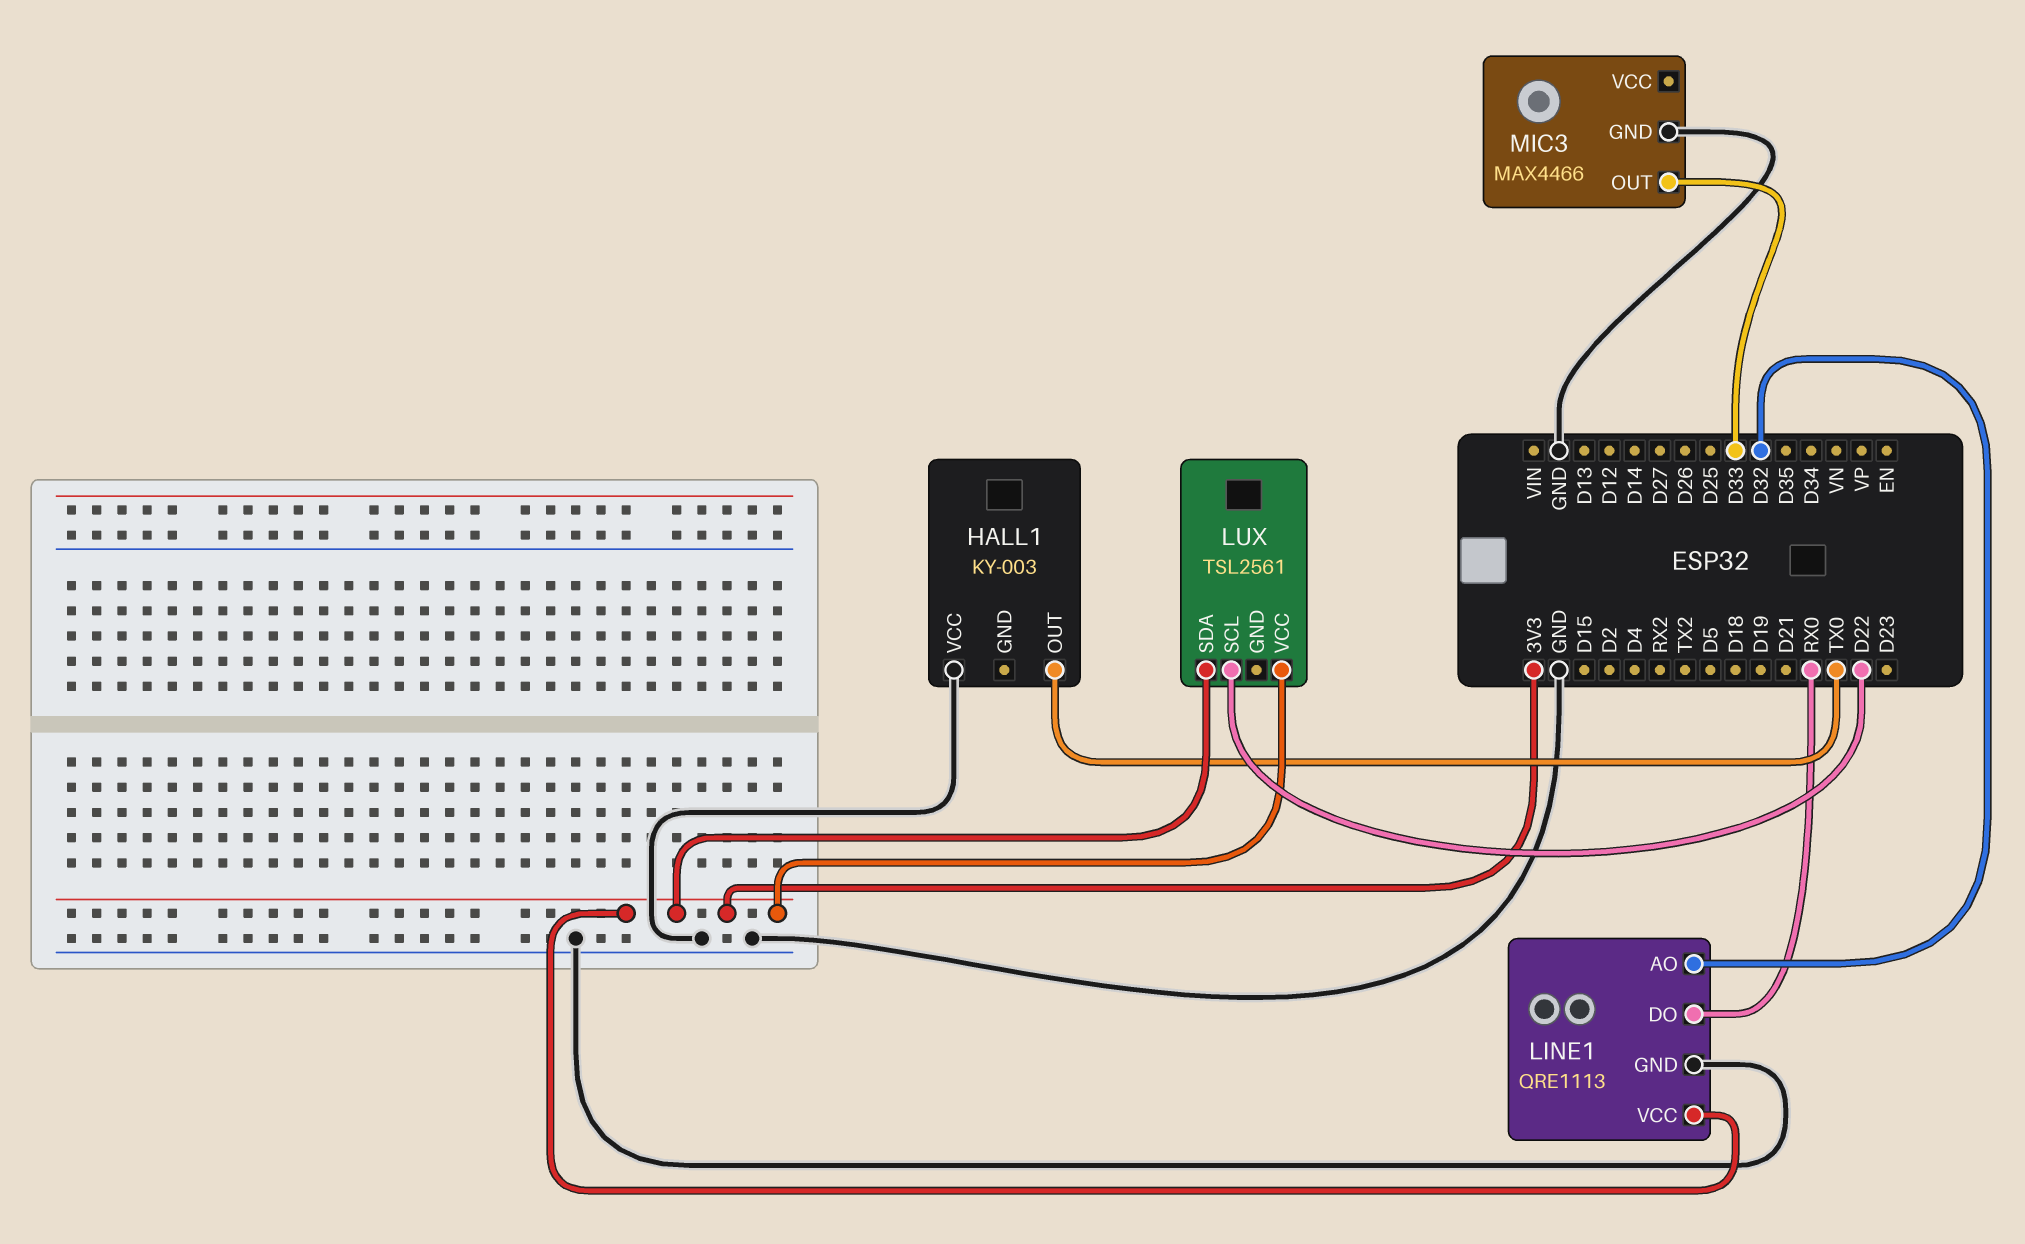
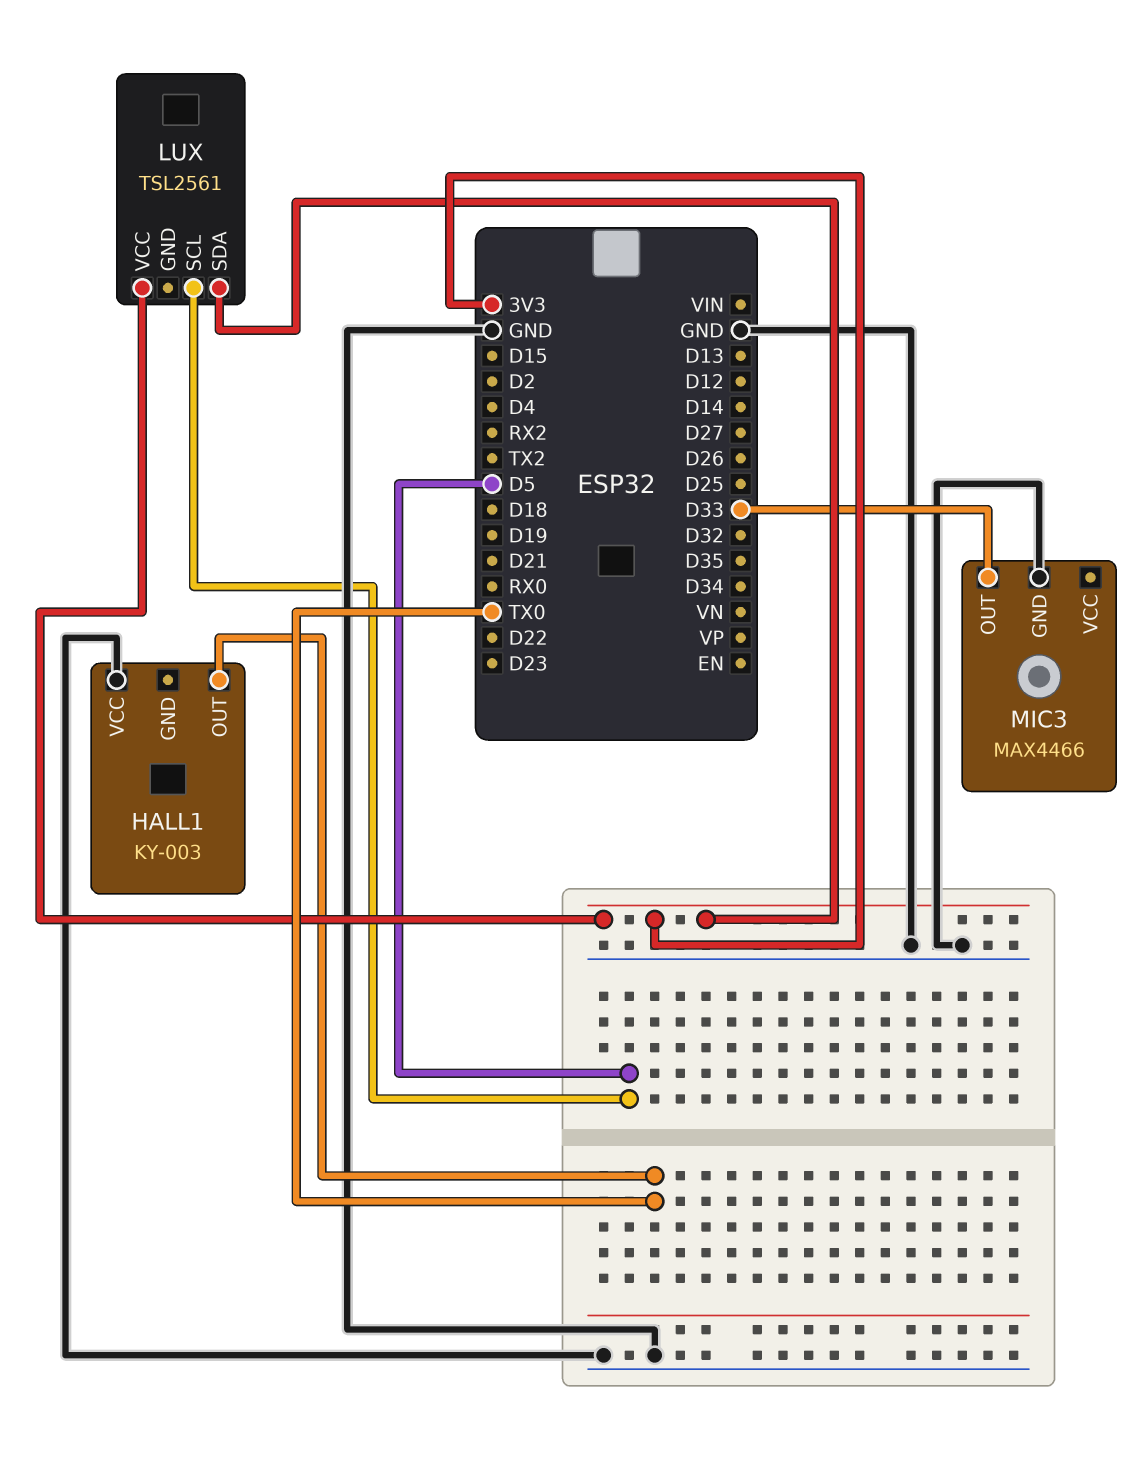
LINE1: QRE1113 -> none
LINE1 pin AO: D32 -> none
LINE1 pin DO: RX0 -> none
LINE1 pin GND: GND -> none
LINE1 pin VCC: 3V3 -> none
LUX pin SCL: D22 -> D5

